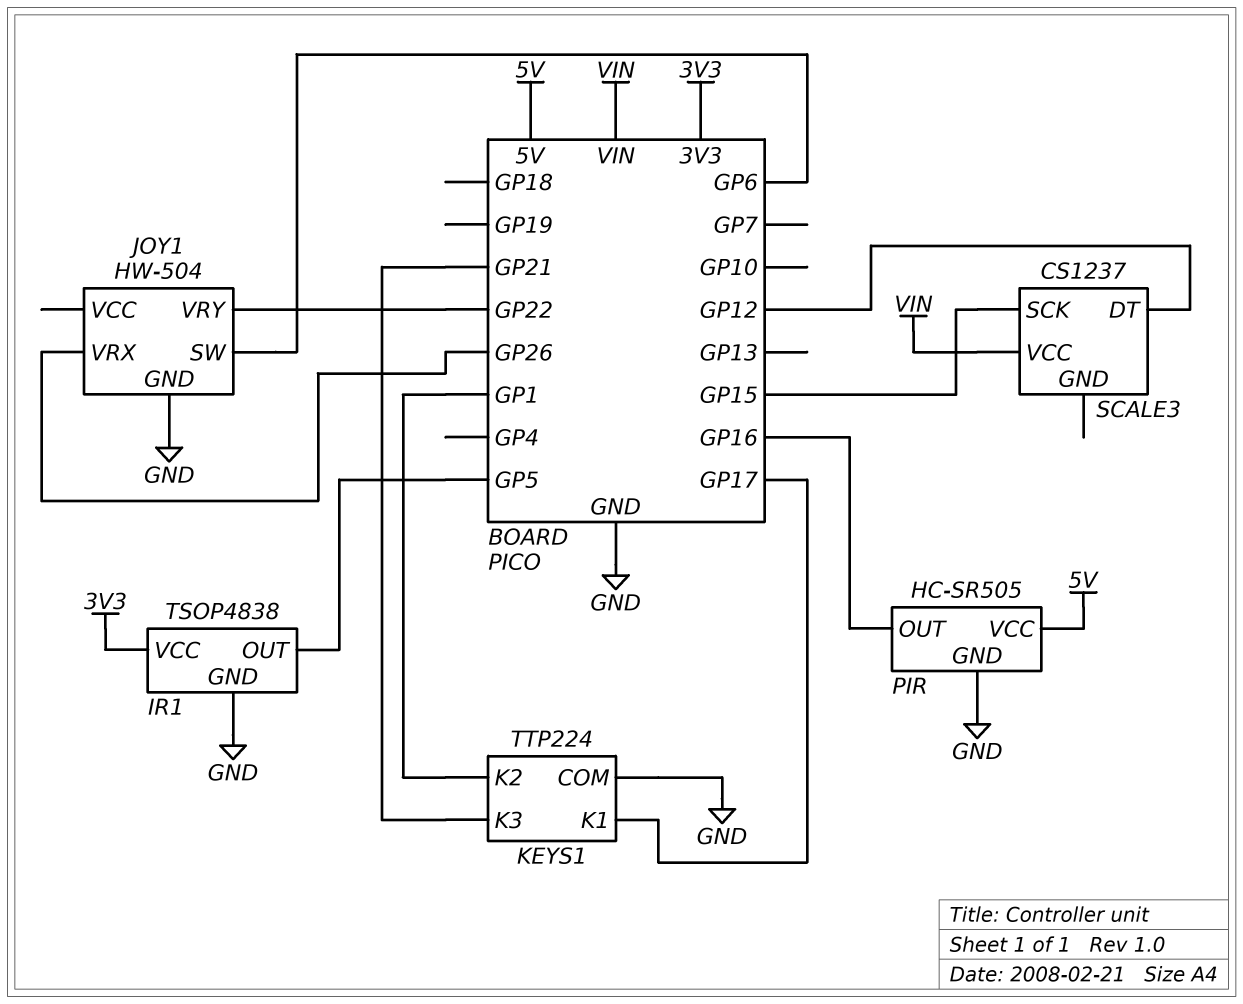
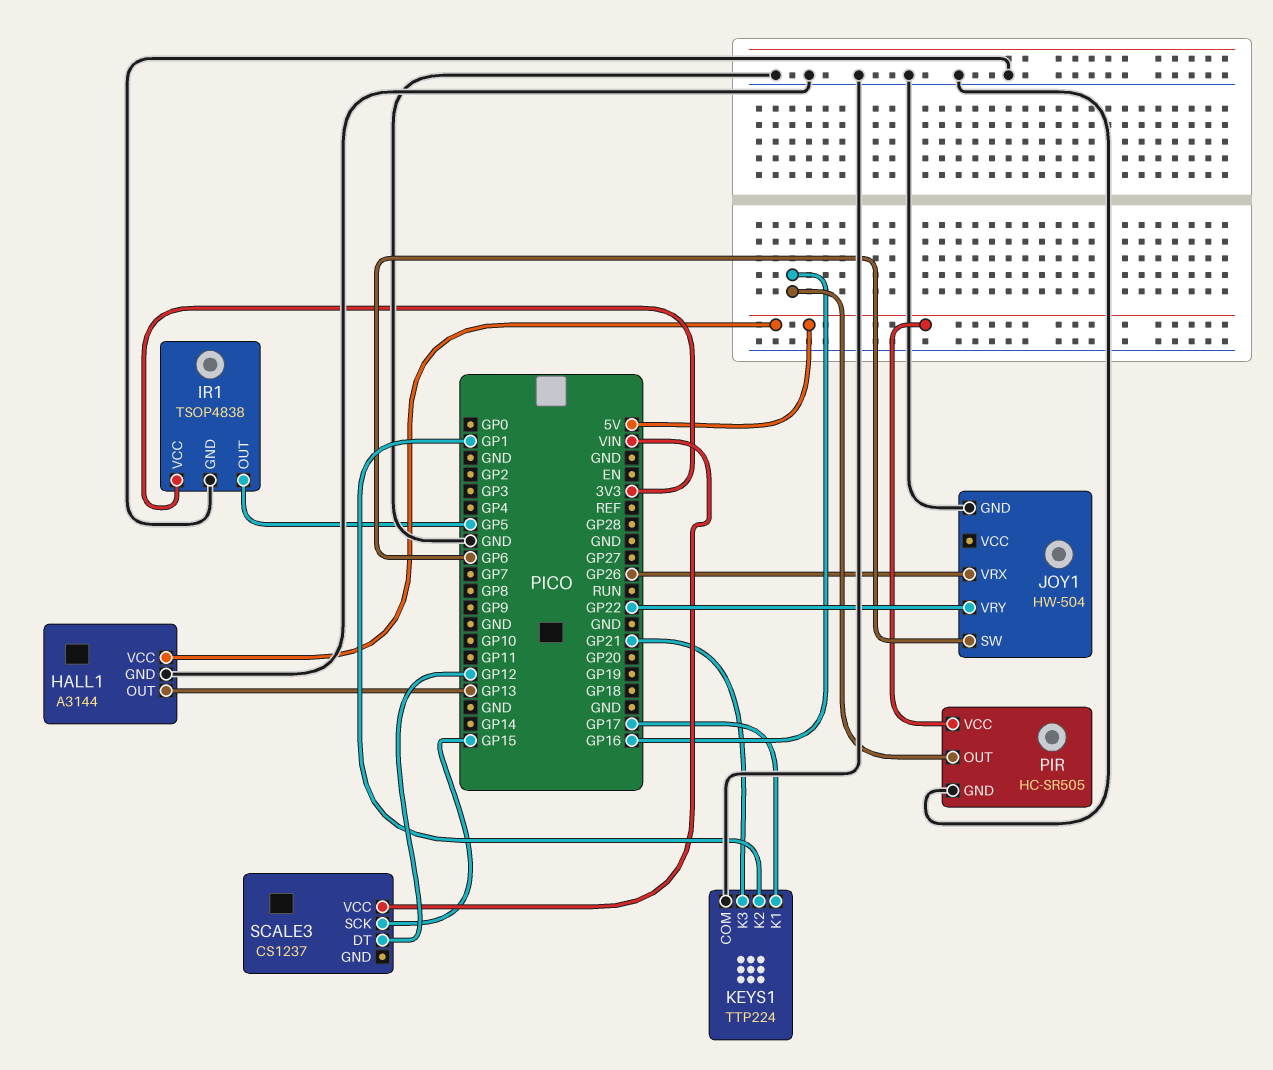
HALL1: none -> A3144
HALL1 pin GND: none -> GND
HALL1 pin OUT: none -> GP13
HALL1 pin VCC: none -> 5V

